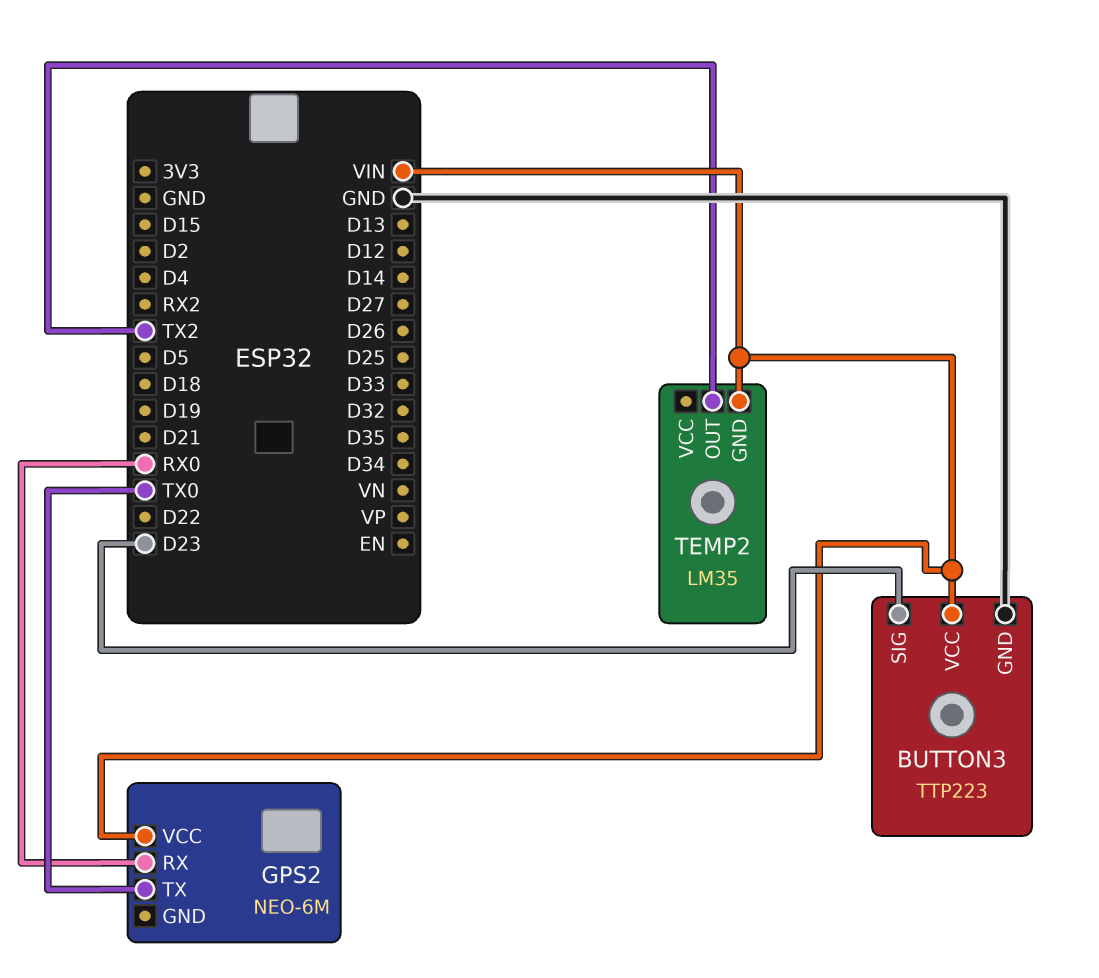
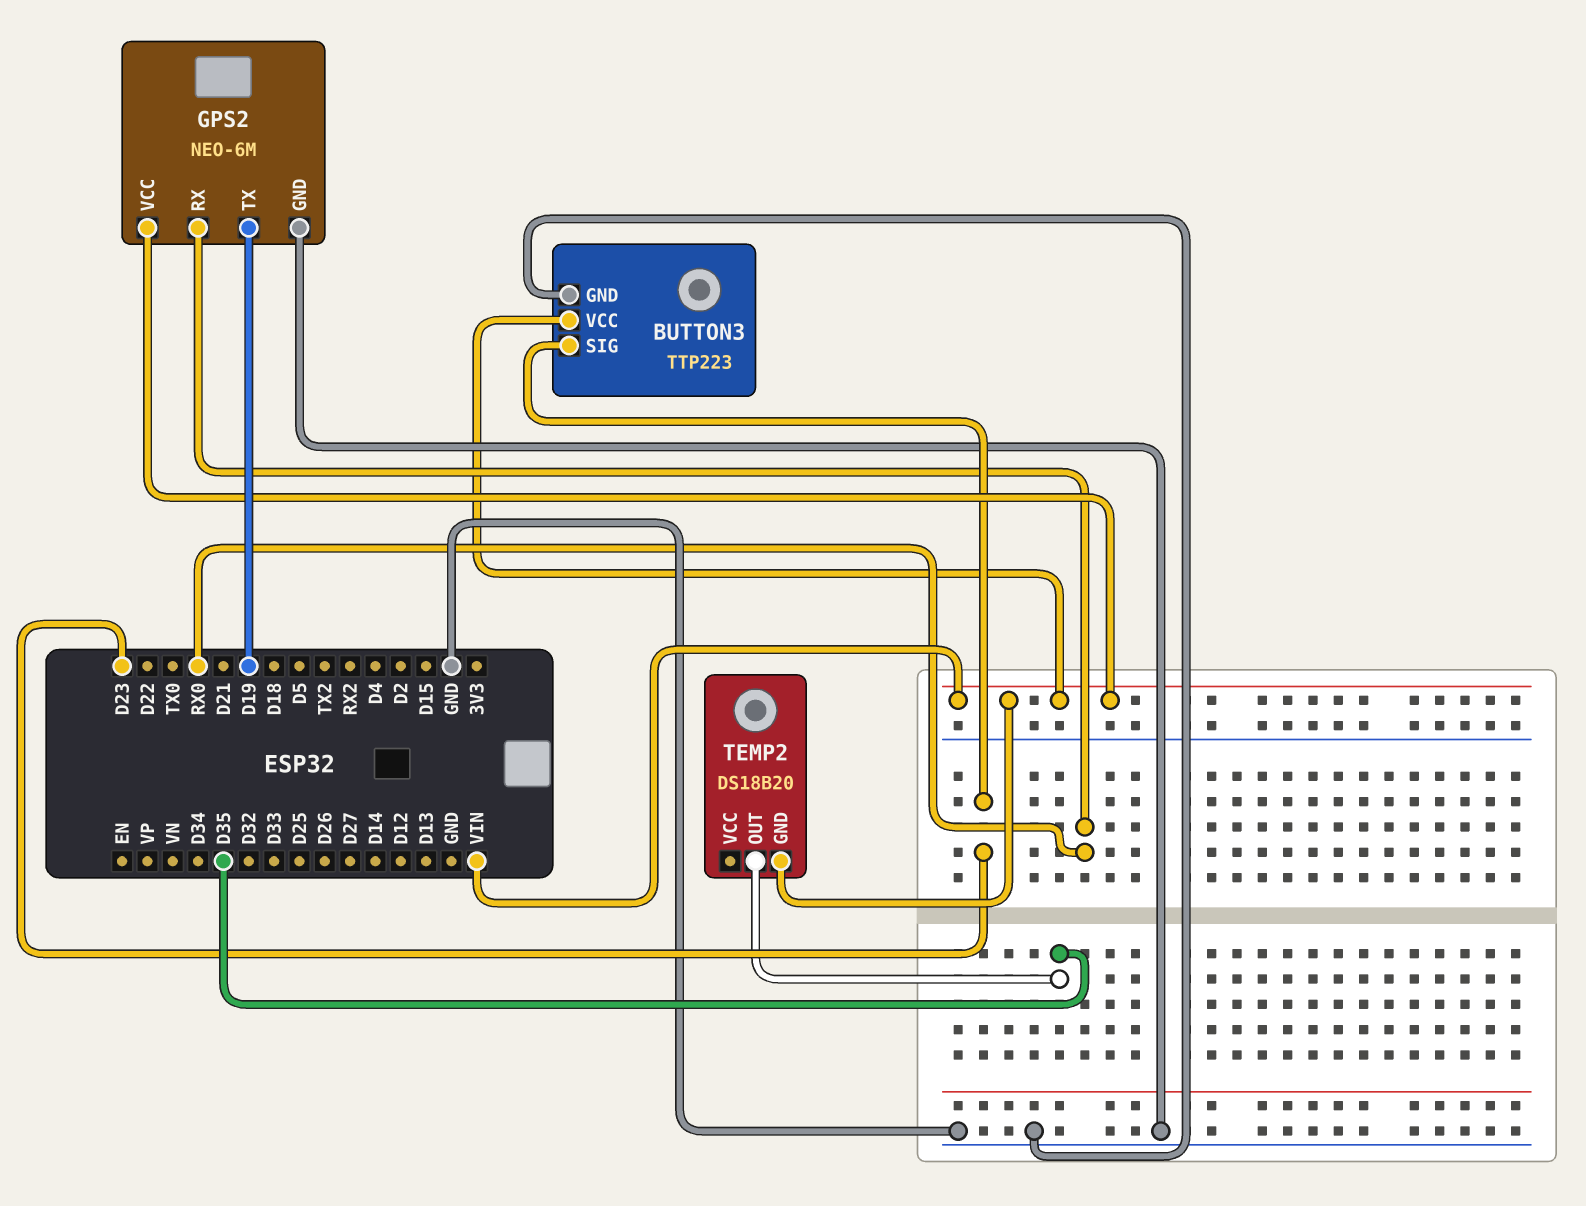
GPS2 pin GND: none -> GND
GPS2 pin TX: TX0 -> D19
TEMP2: LM35 -> DS18B20
TEMP2 pin OUT: TX2 -> D35

